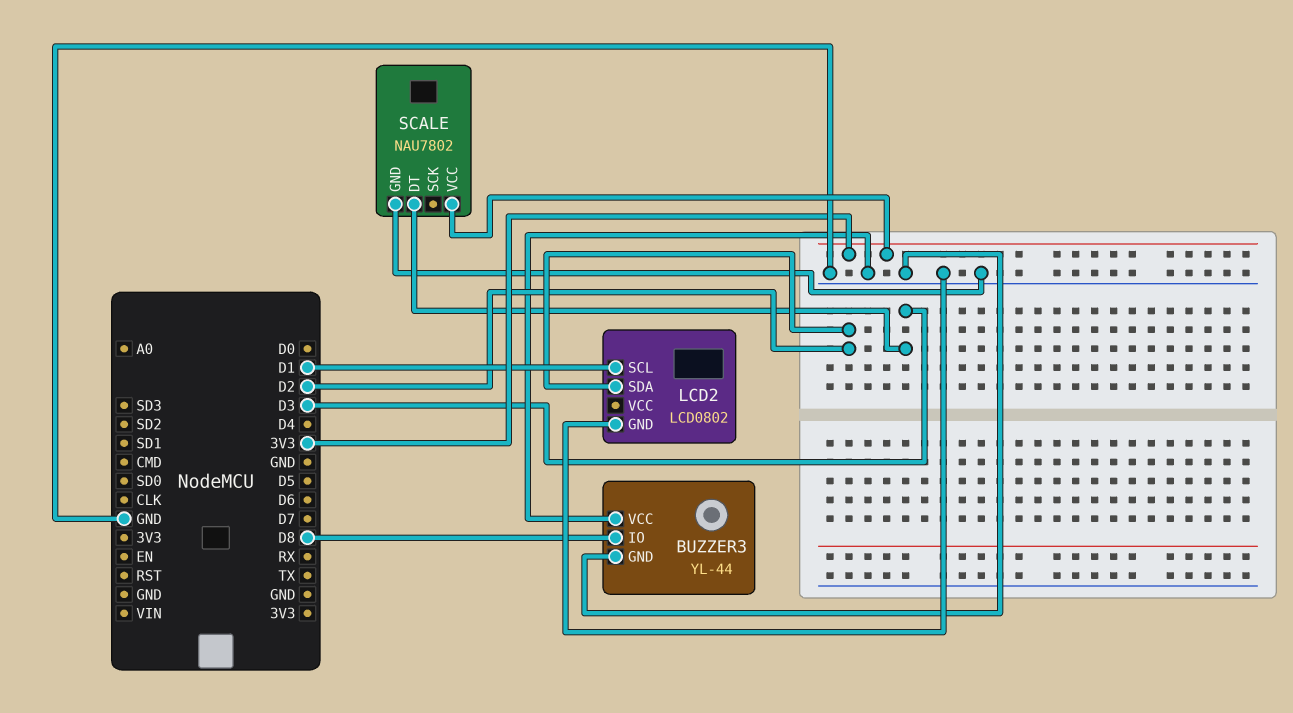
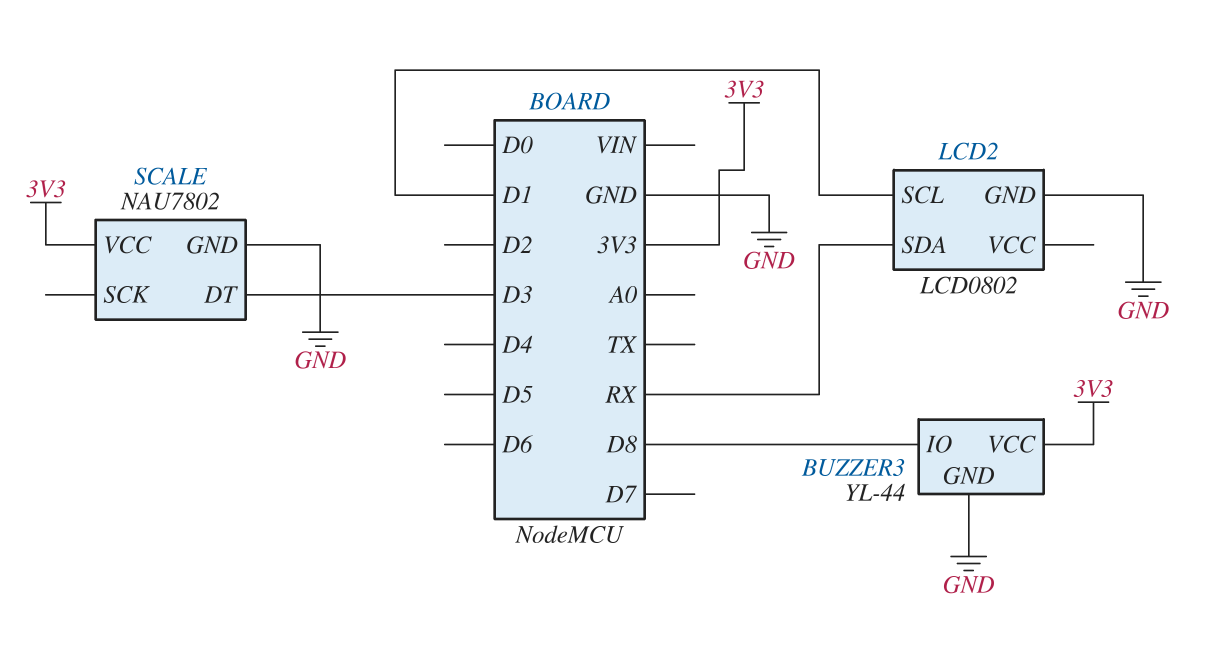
BUZZER3 pin VCC: GND -> 3V3
LCD2 pin SDA: D2 -> RX

